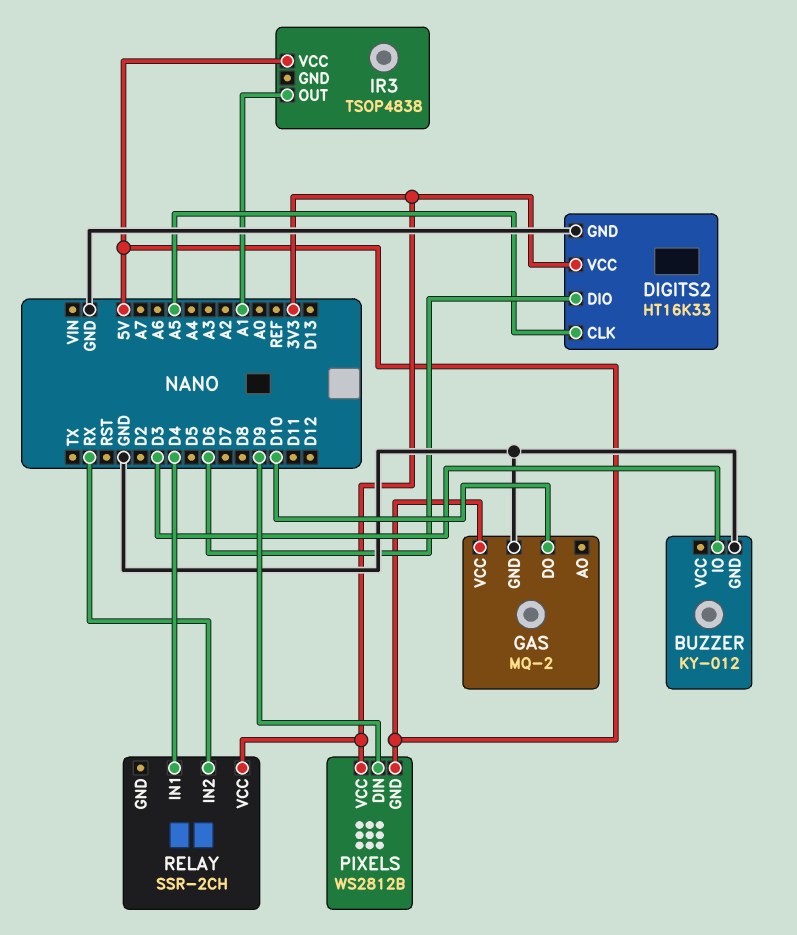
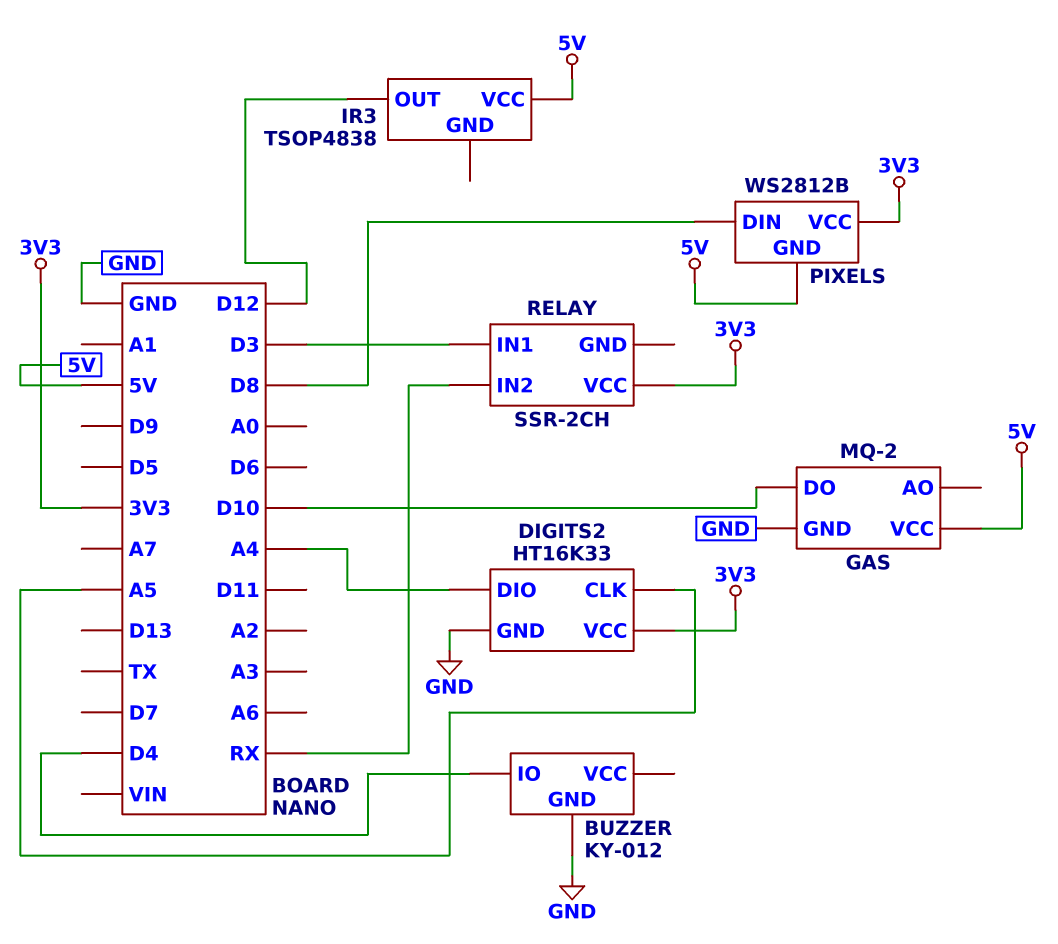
BUZZER pin IO: D3 -> D4
DIGITS2 pin DIO: D6 -> A4
IR3 pin OUT: A1 -> D12
PIXELS pin DIN: D9 -> D8
RELAY pin IN1: D4 -> D3

